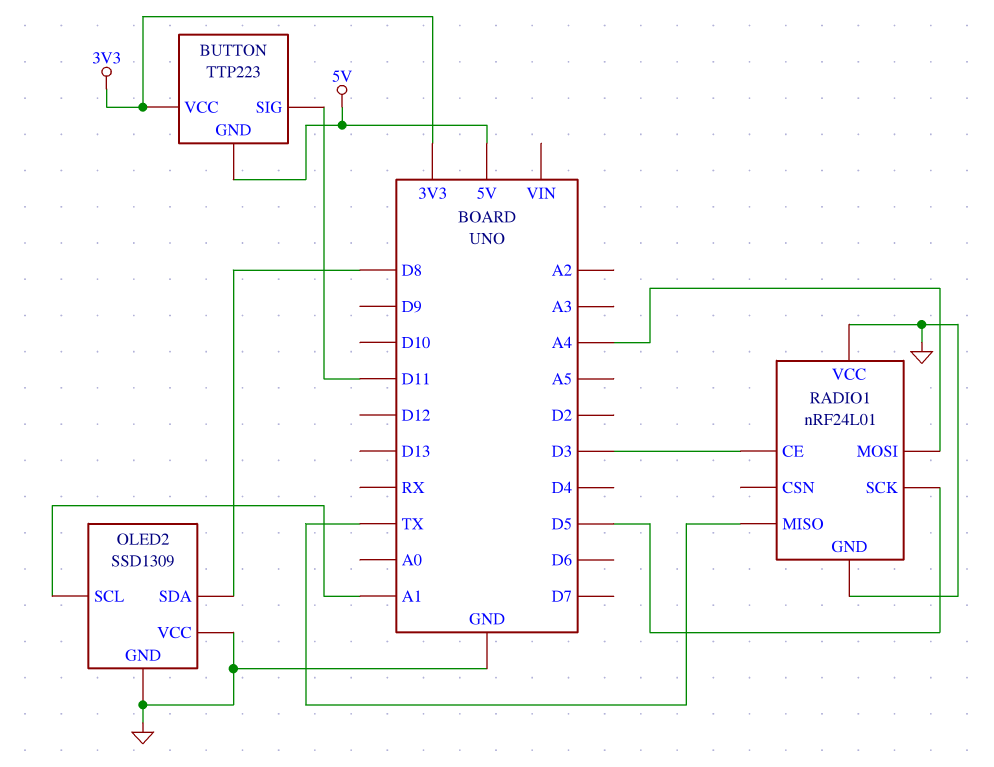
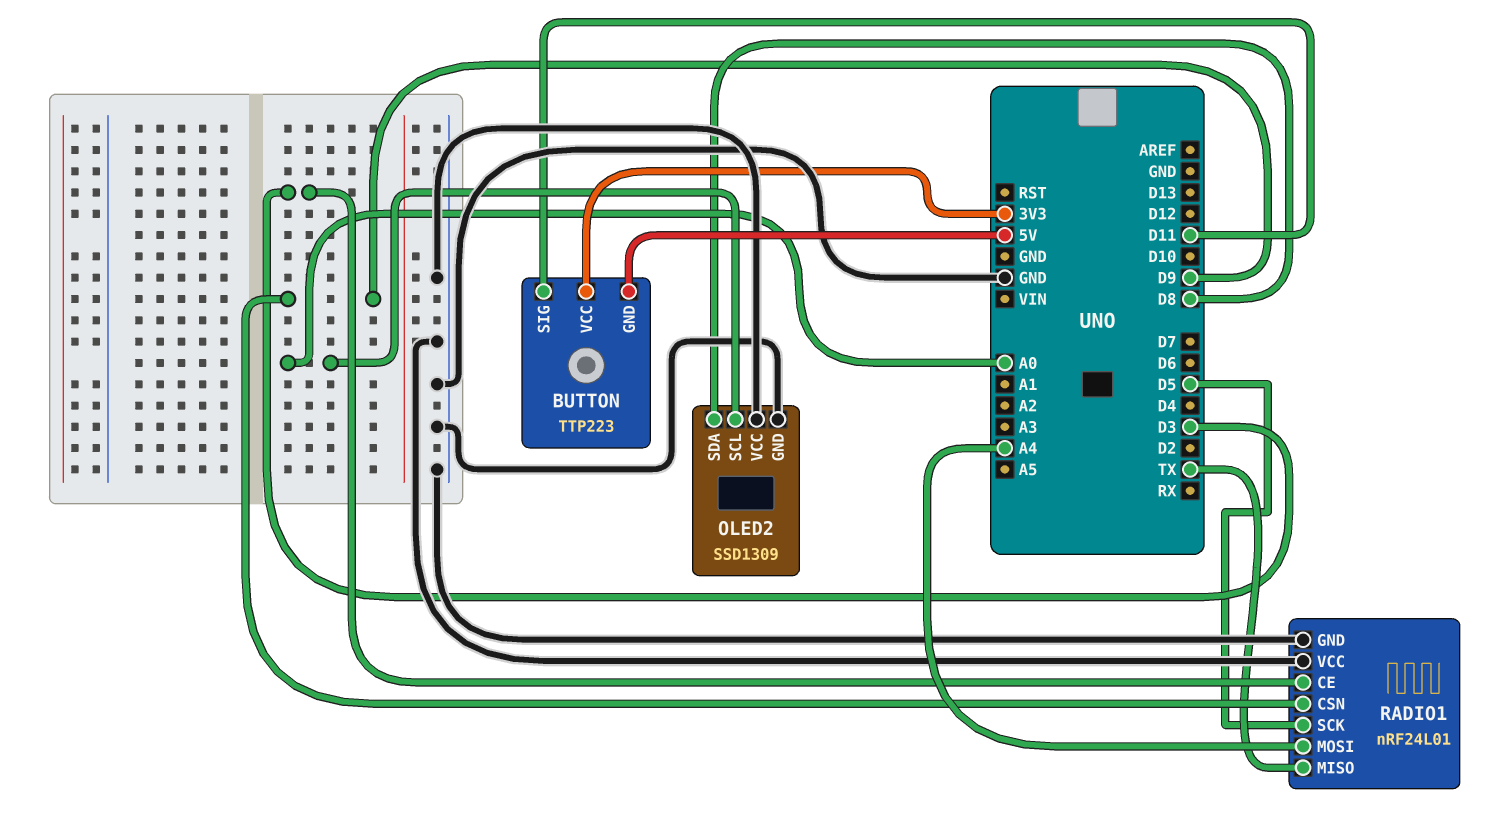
OLED2 pin SCL: A1 -> A0
RADIO1 pin CSN: none -> D9

